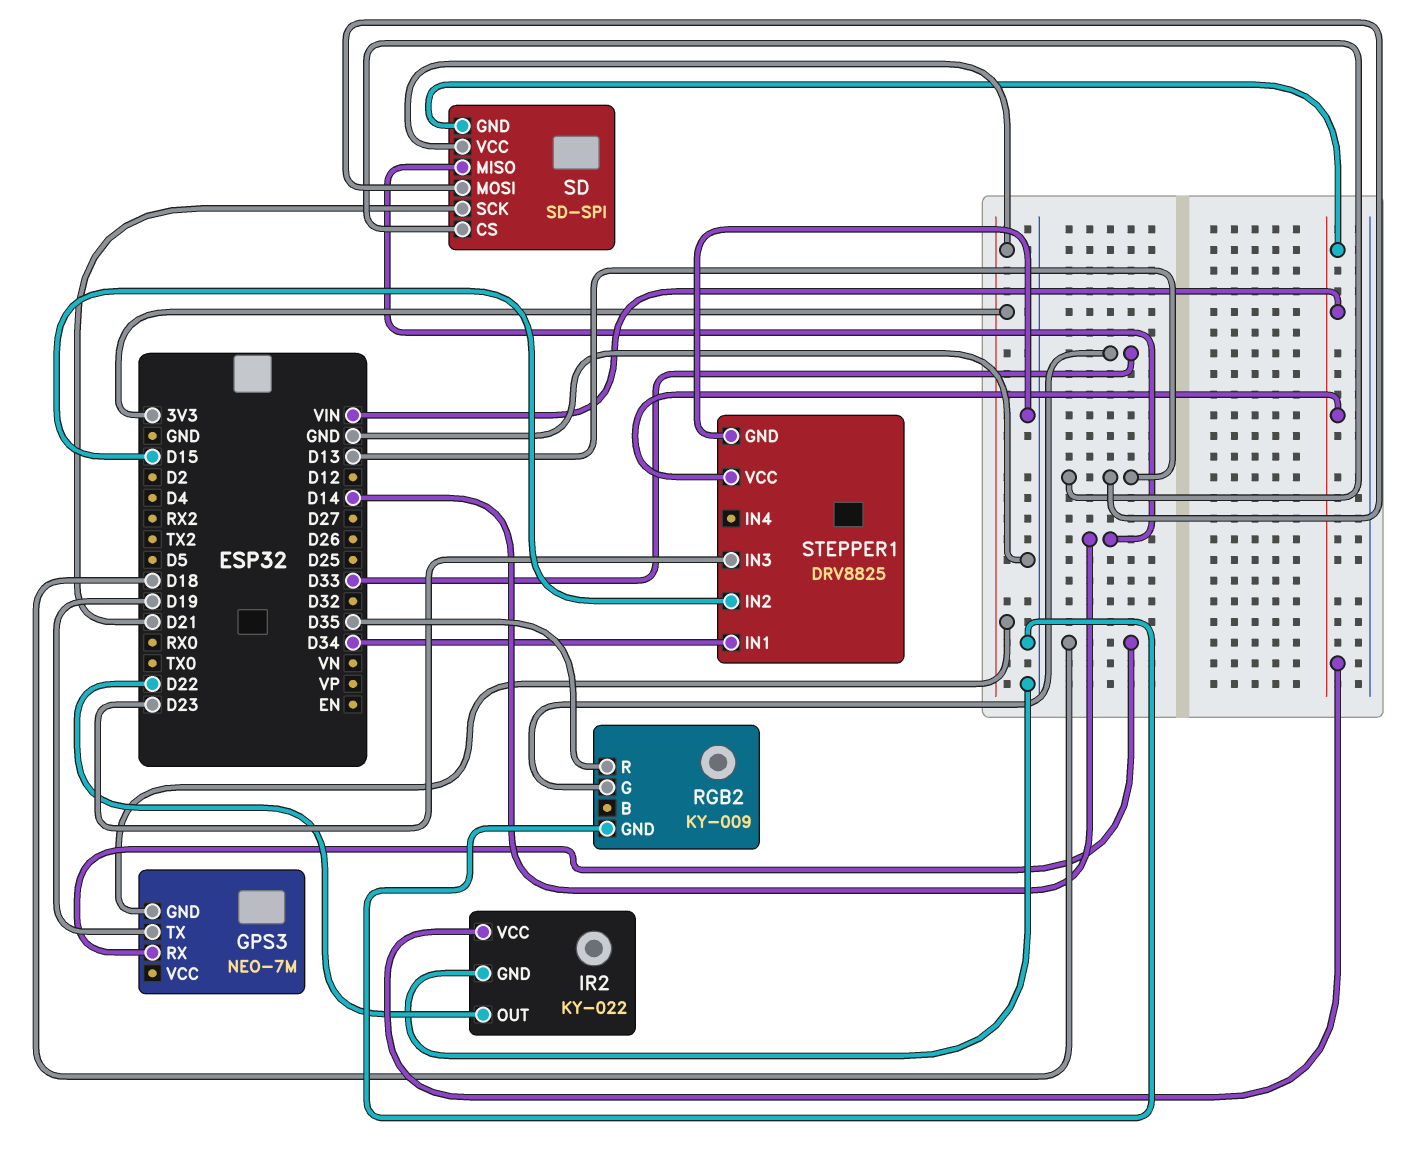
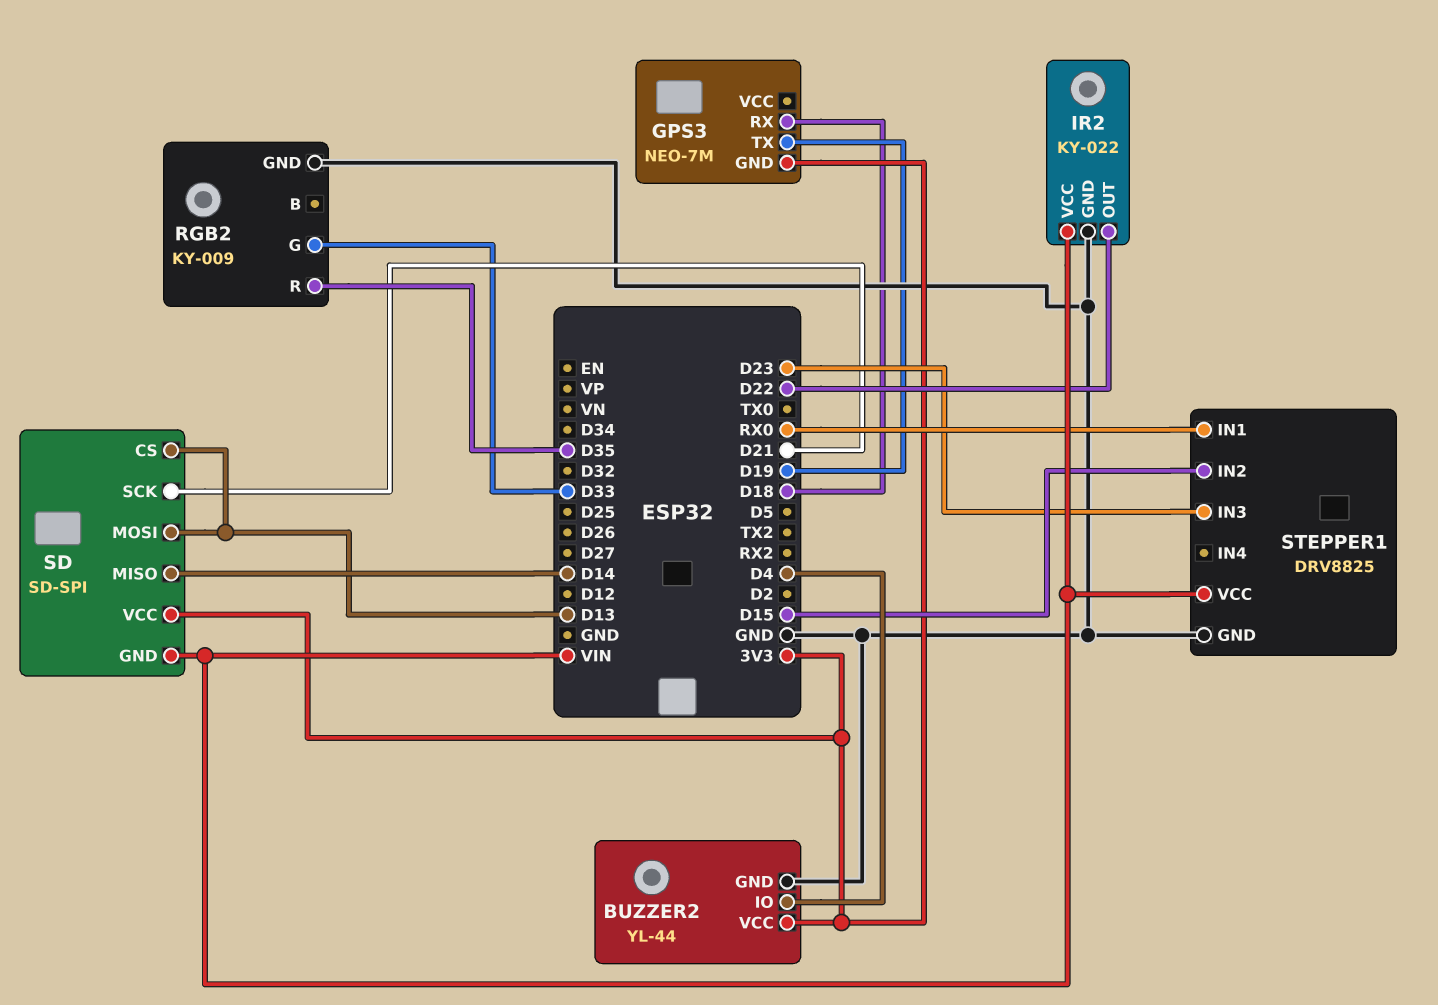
BUZZER2: none -> YL-44
BUZZER2 pin GND: none -> GND
BUZZER2 pin IO: none -> D4
BUZZER2 pin VCC: none -> 3V3
STEPPER1 pin IN1: D34 -> RX0

